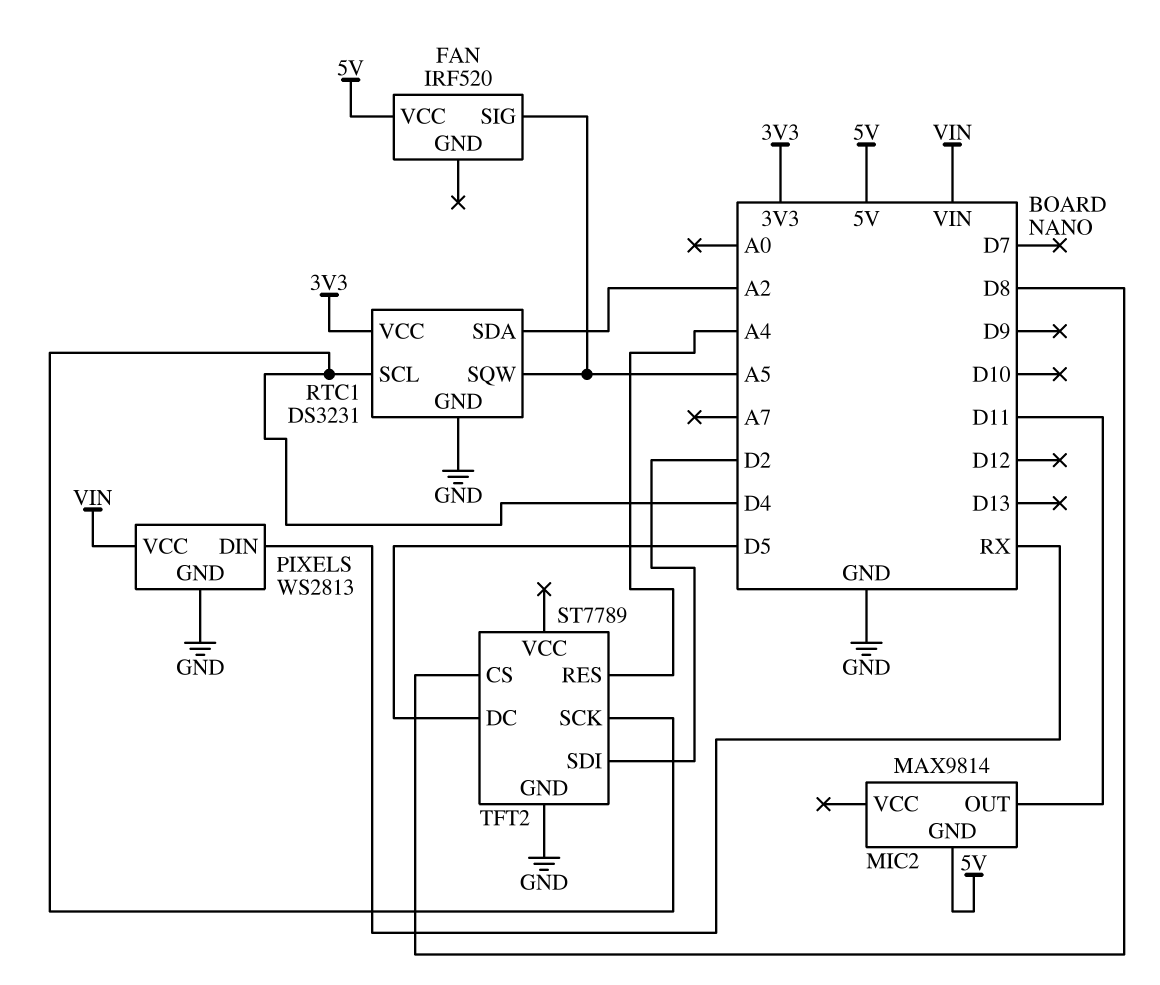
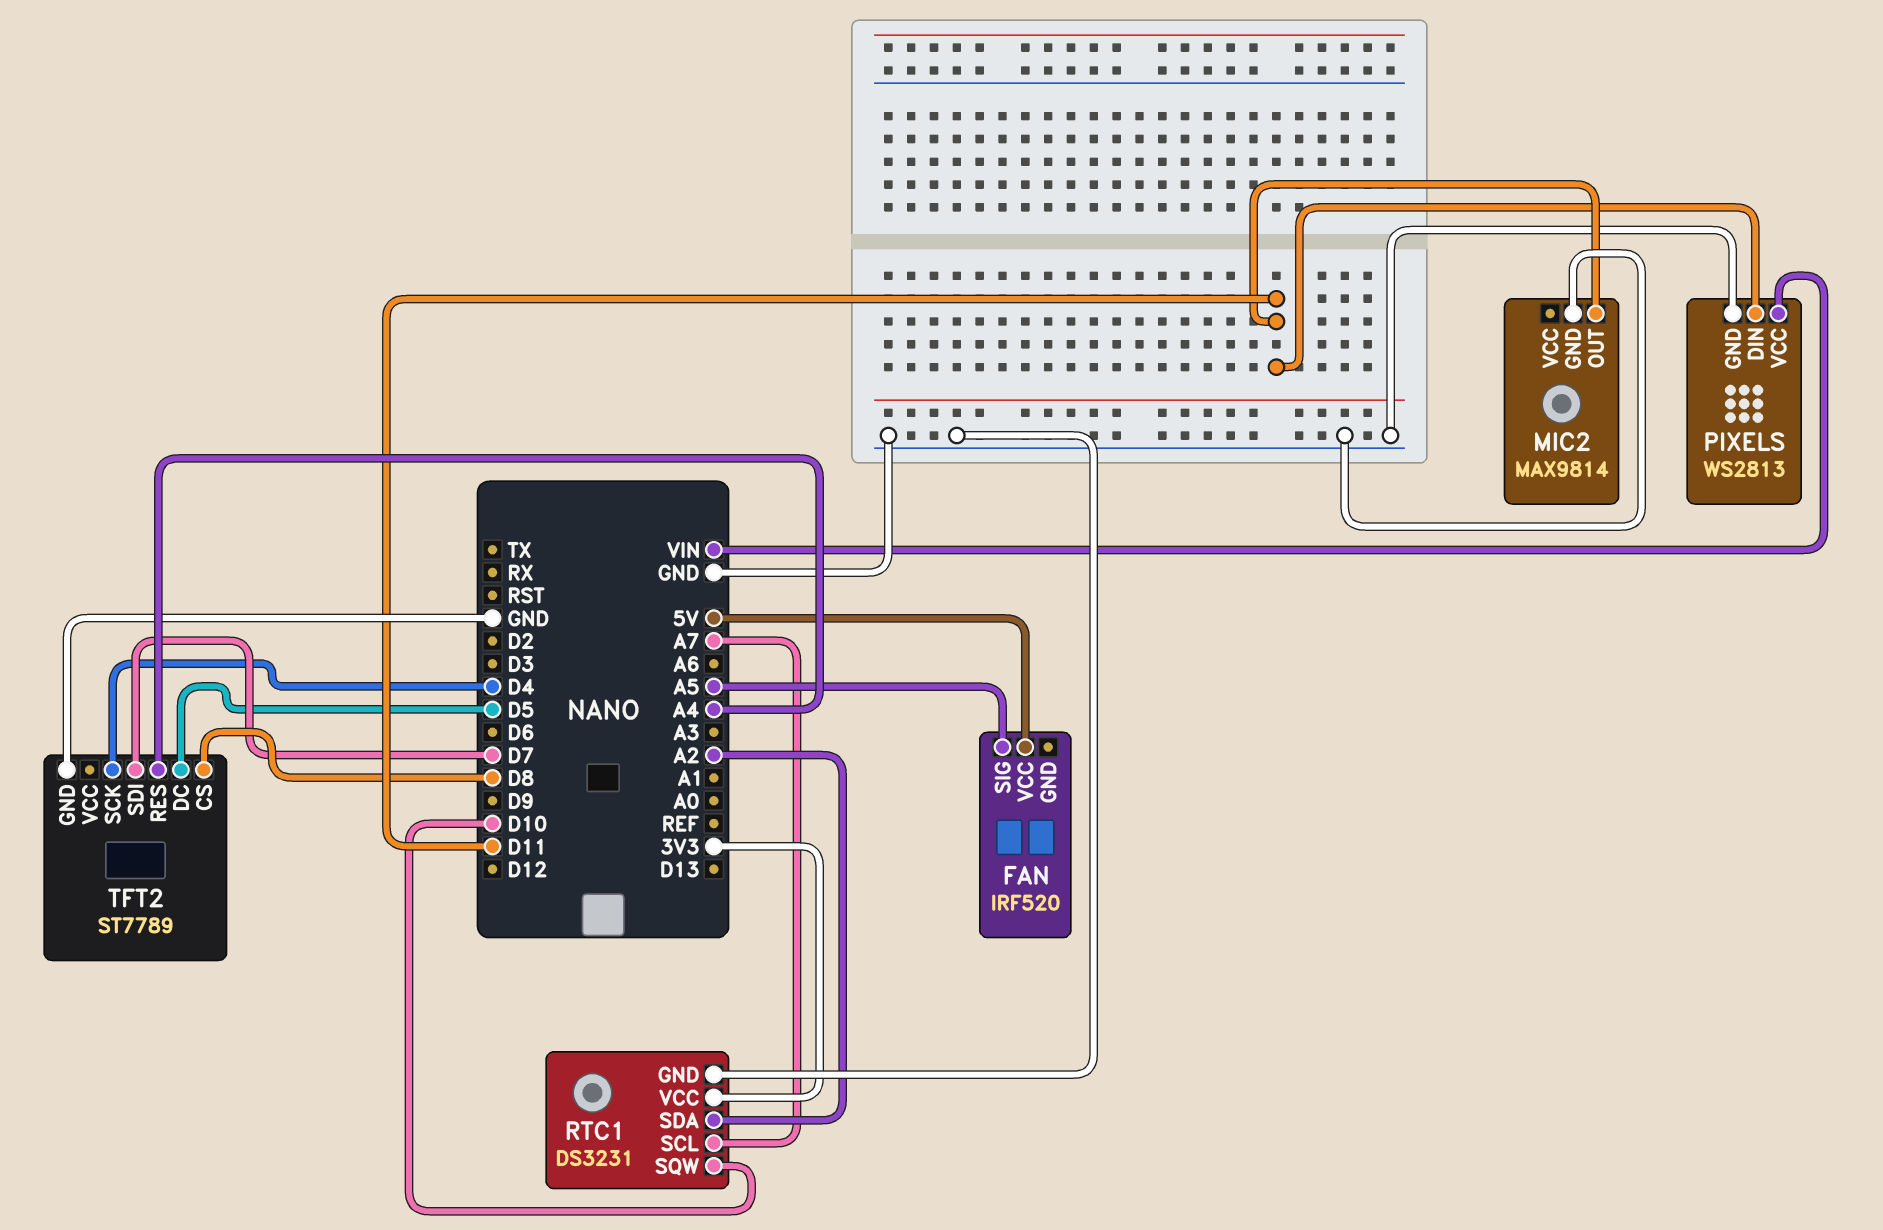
MIC2 pin GND: 5V -> GND
PIXELS pin DIN: RX -> D11
RTC1 pin SCL: D4 -> A7
RTC1 pin SQW: A5 -> D10
TFT2 pin SDI: D2 -> D7

